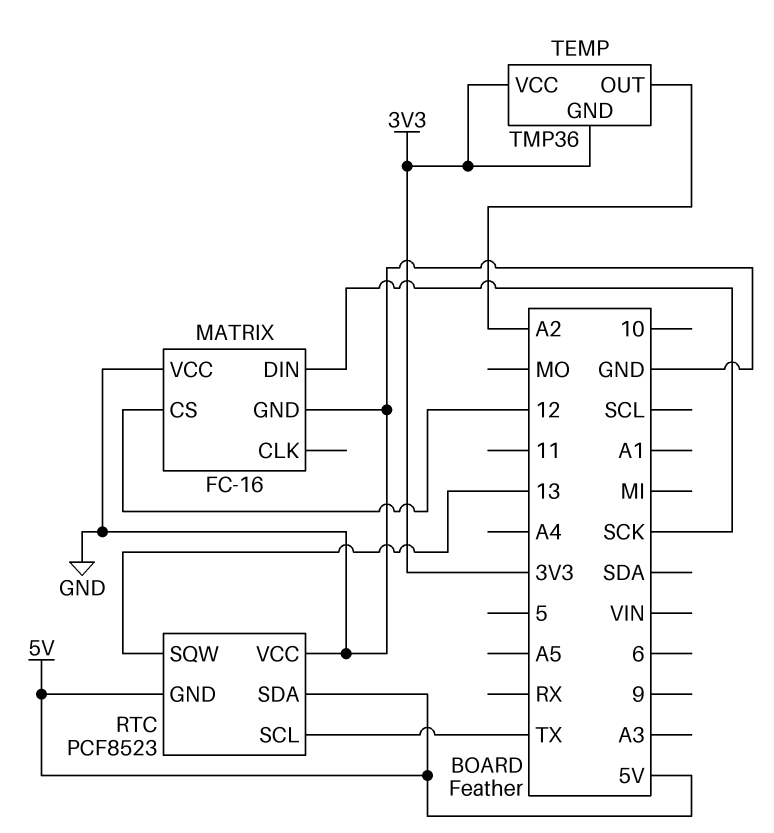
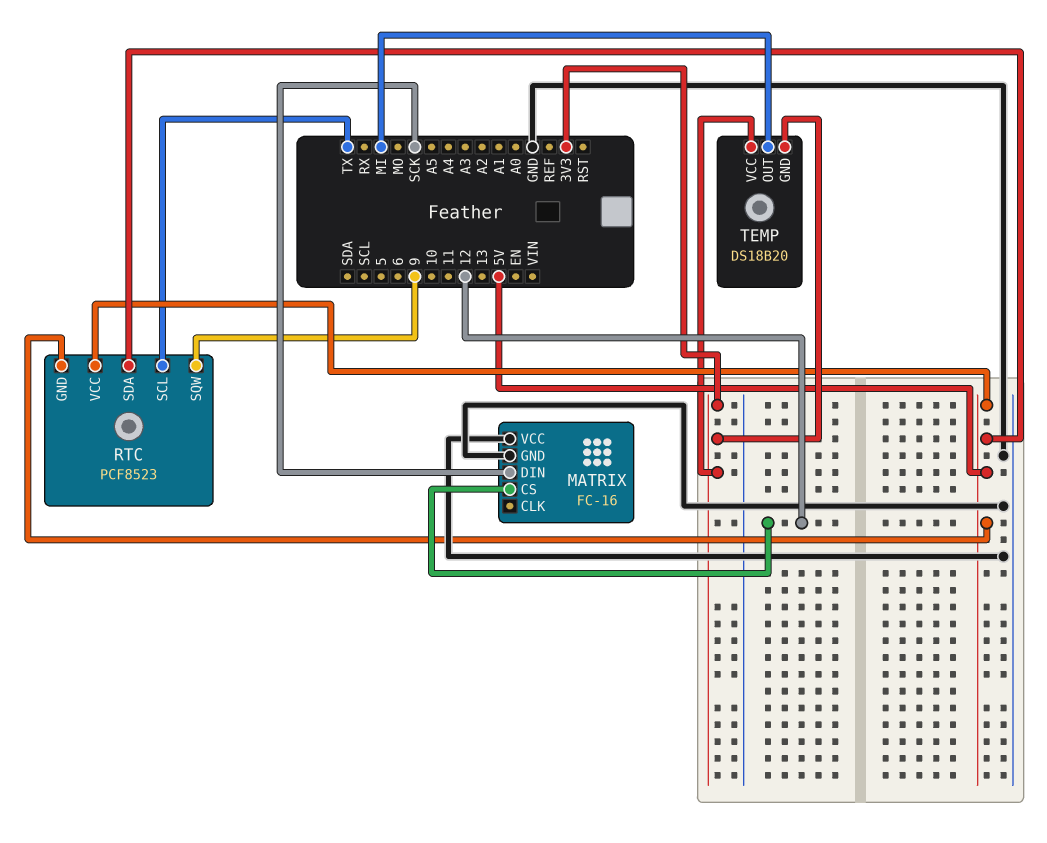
RTC pin SQW: 13 -> 9
RTC pin VCC: GND -> 5V
TEMP: TMP36 -> DS18B20
TEMP pin OUT: A2 -> MI

